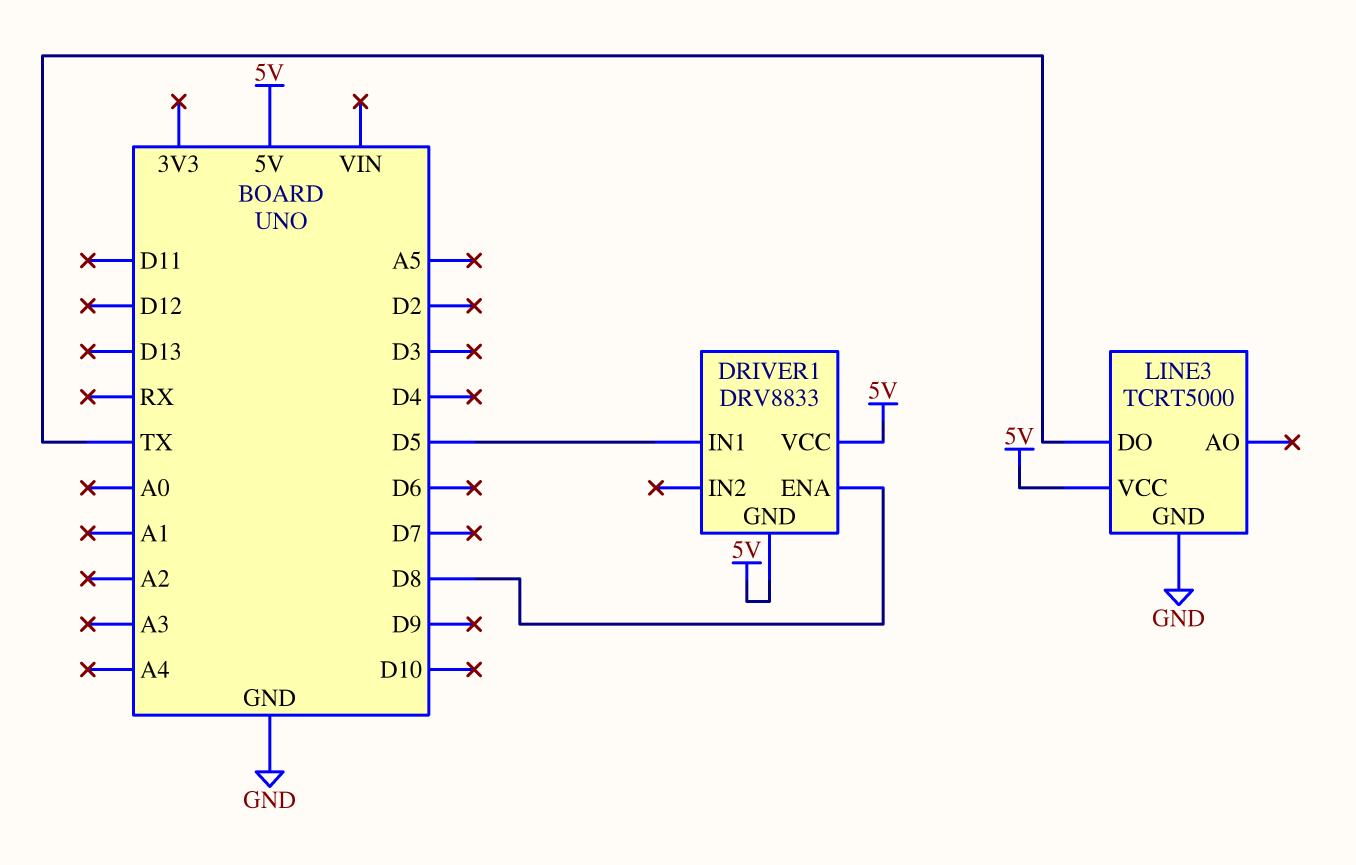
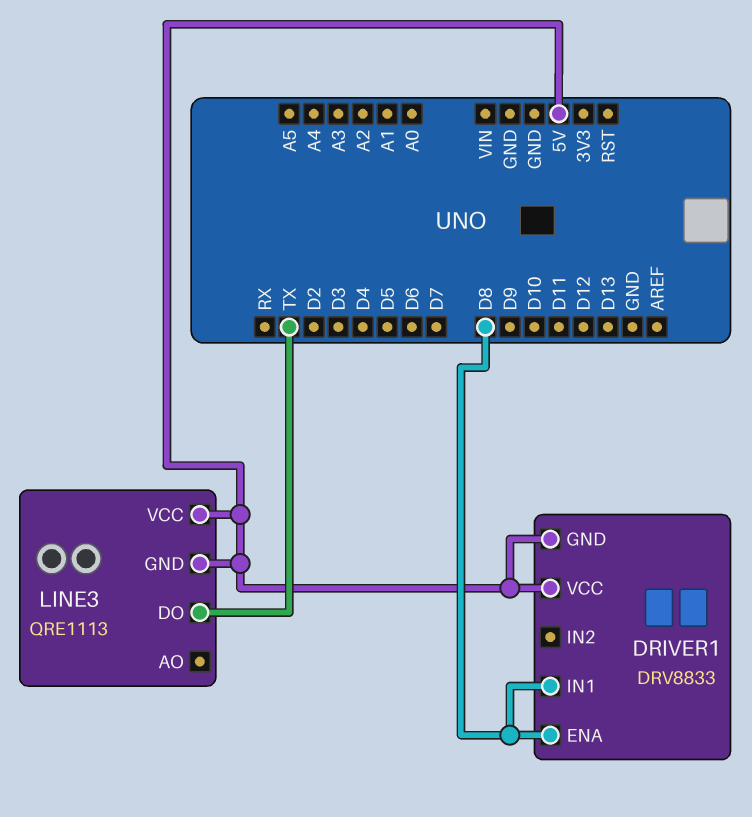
DRIVER1 pin IN1: D5 -> D8
LINE3: TCRT5000 -> QRE1113
LINE3 pin GND: GND -> 5V

